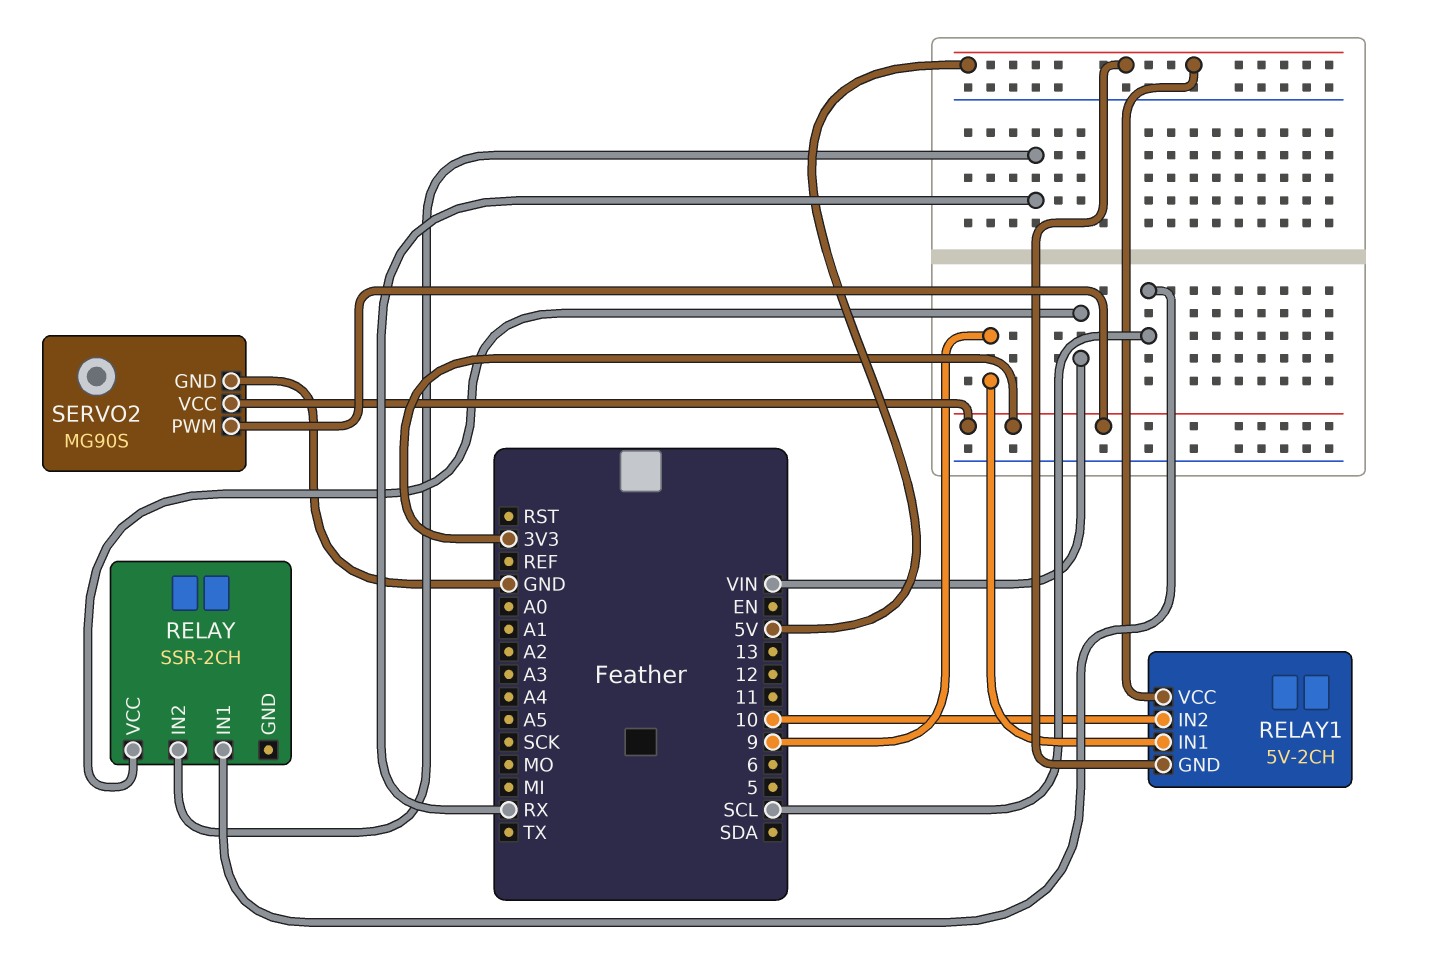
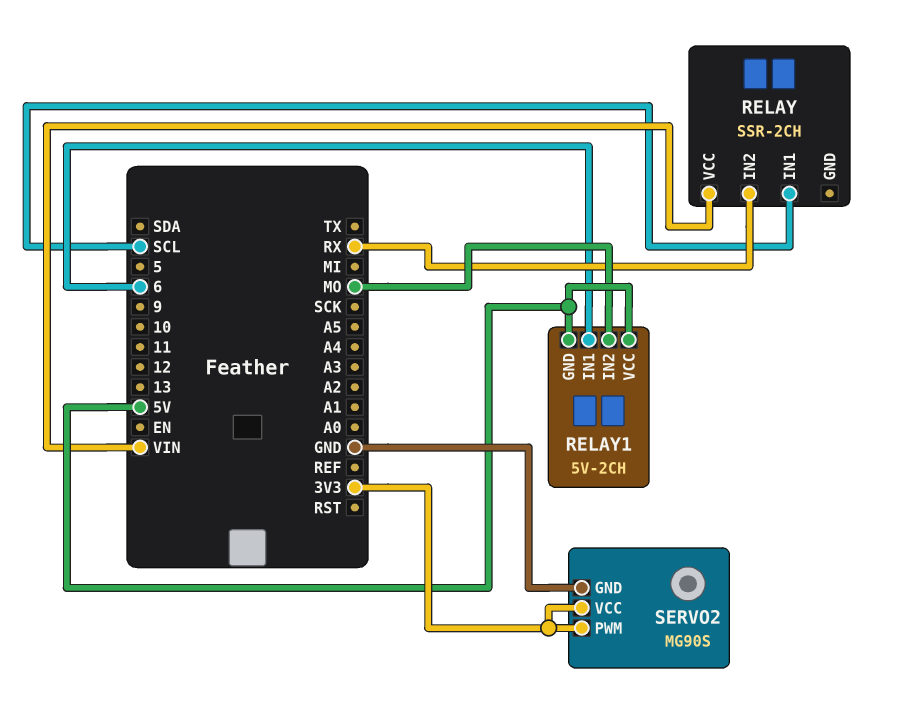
RELAY1 pin IN1: 9 -> 6
RELAY1 pin IN2: 10 -> MO

